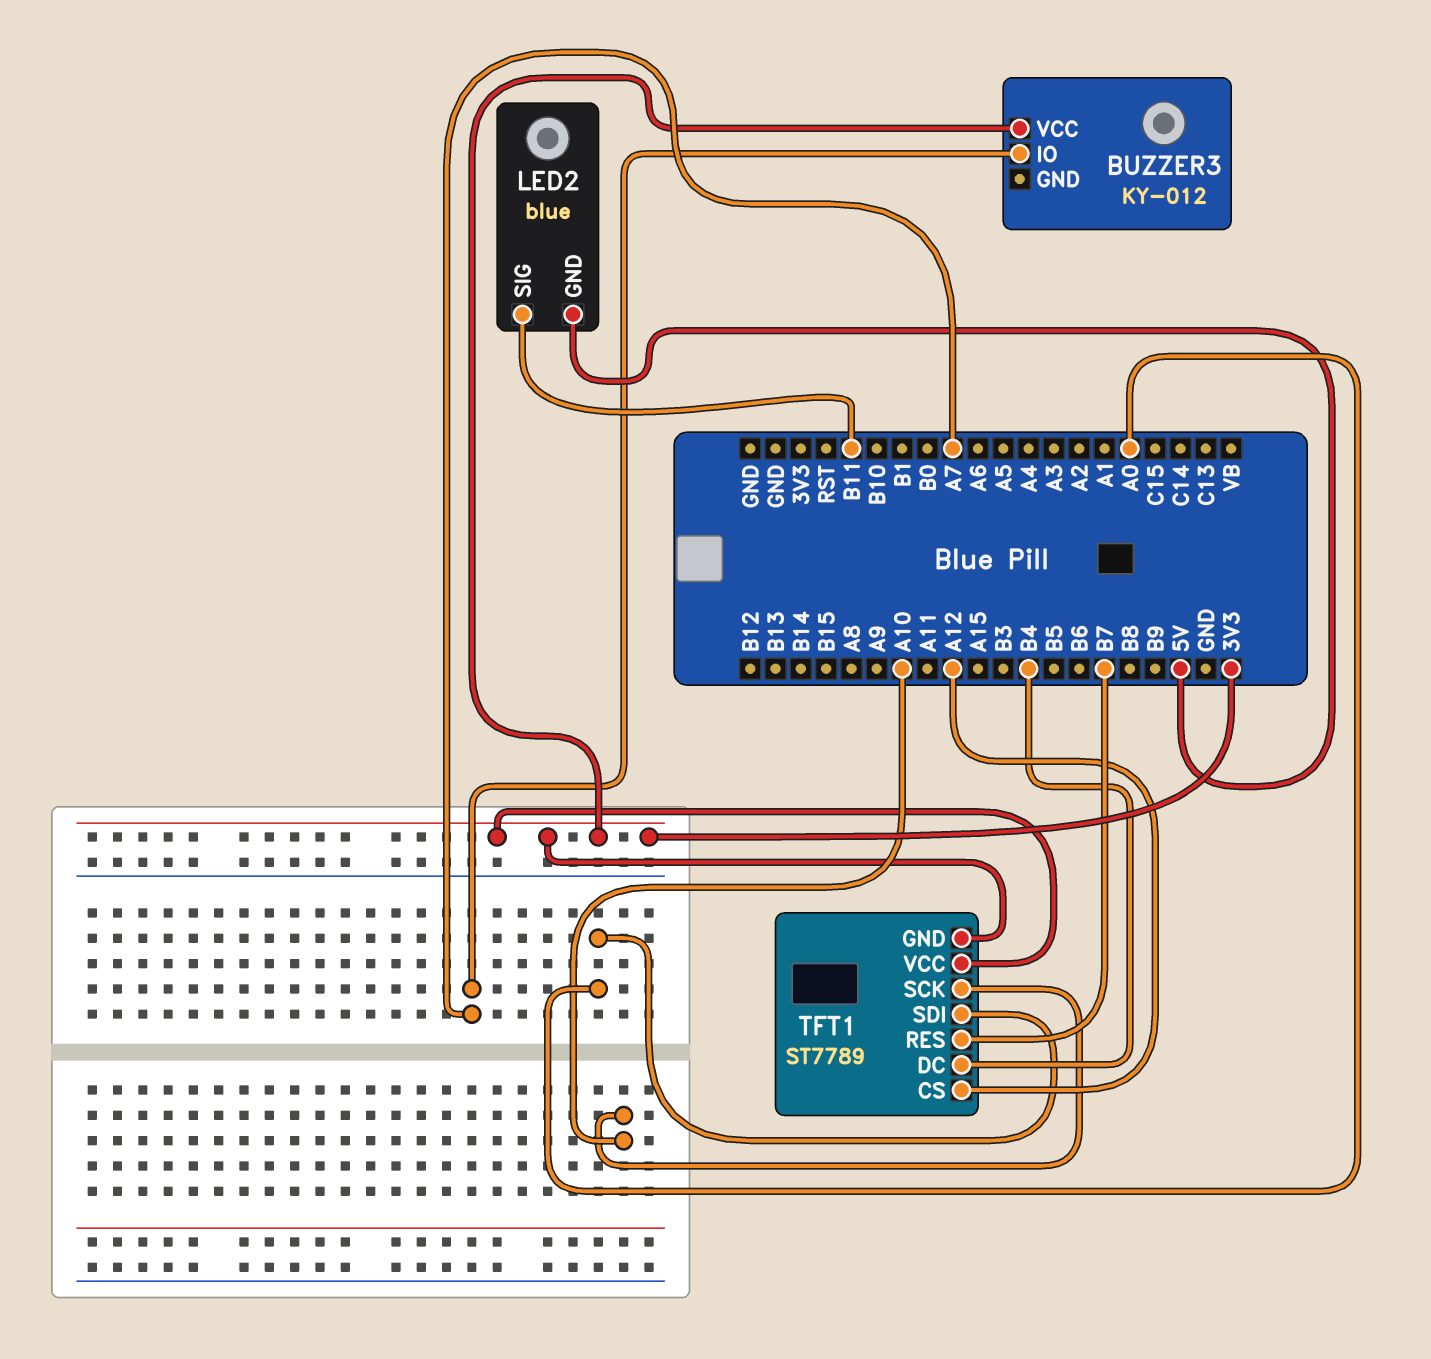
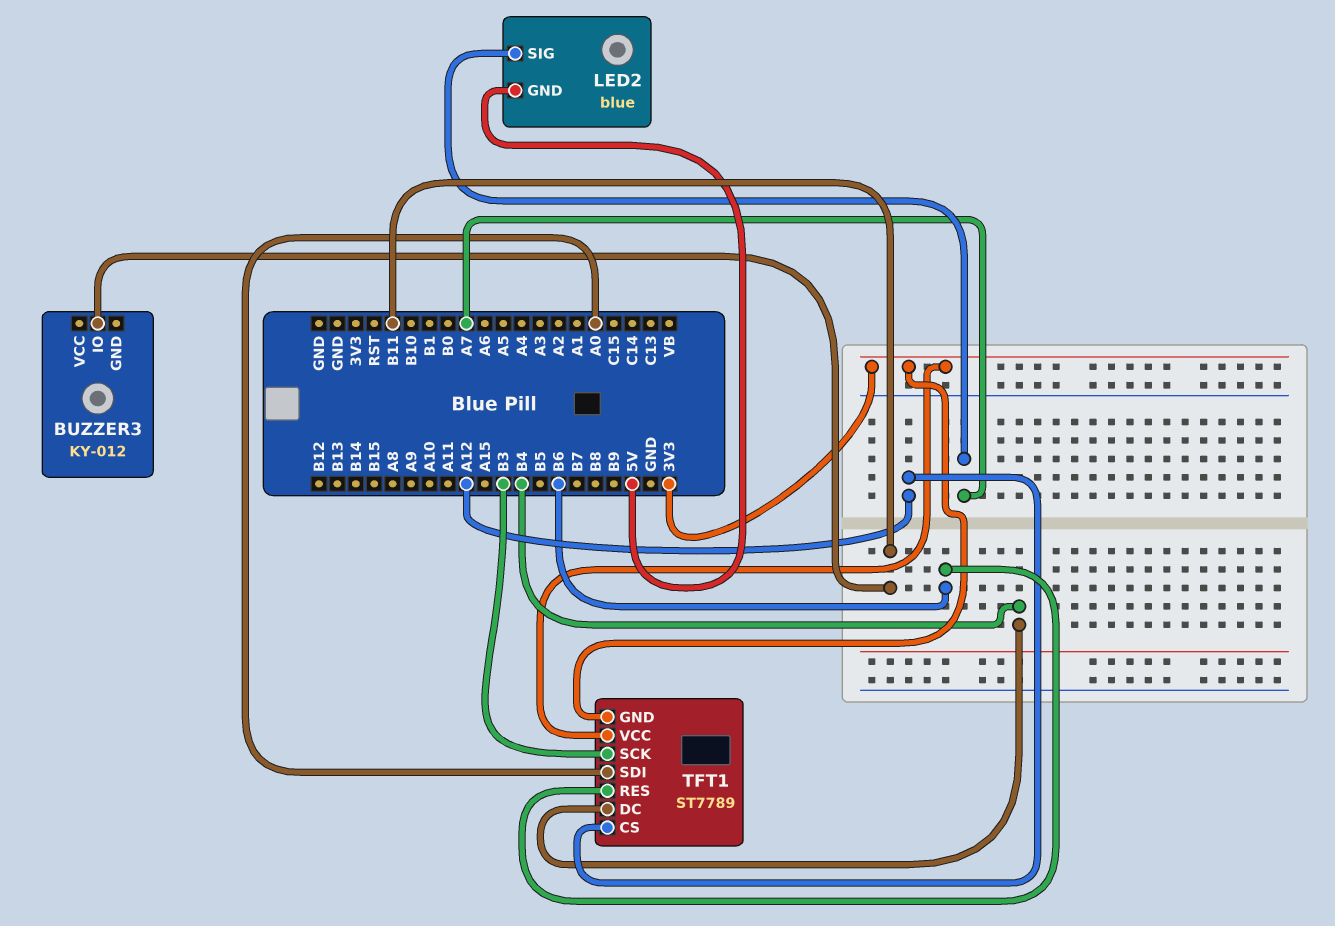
BUZZER3 pin IO: A7 -> B11
BUZZER3 pin VCC: 3V3 -> none
LED2 pin SIG: B11 -> A7
TFT1 pin RES: B7 -> B6
TFT1 pin SCK: A10 -> B3

